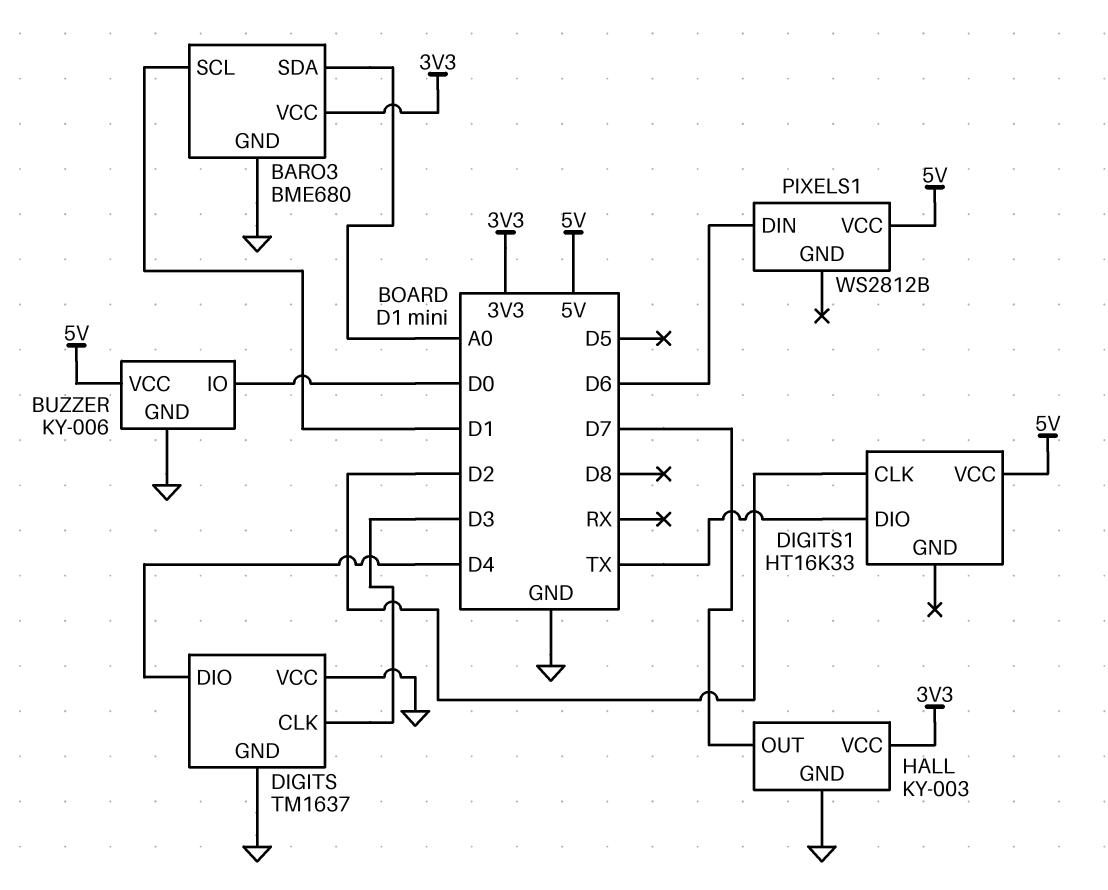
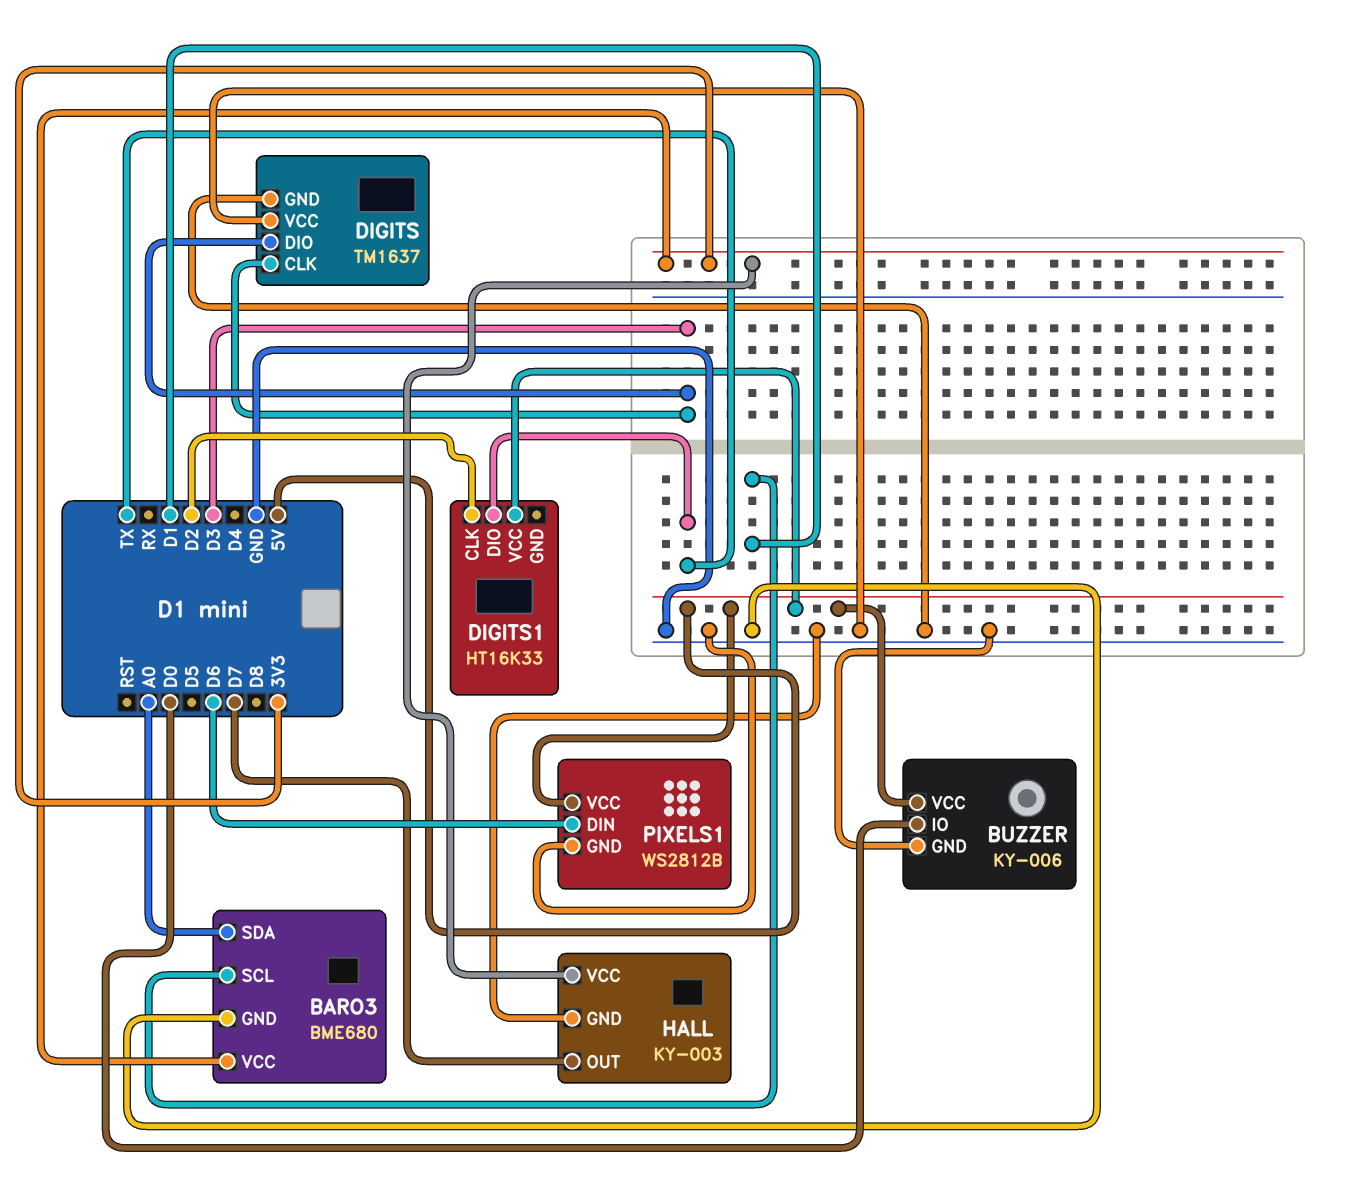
DIGITS pin DIO: D4 -> D3
PIXELS1 pin GND: none -> GND

